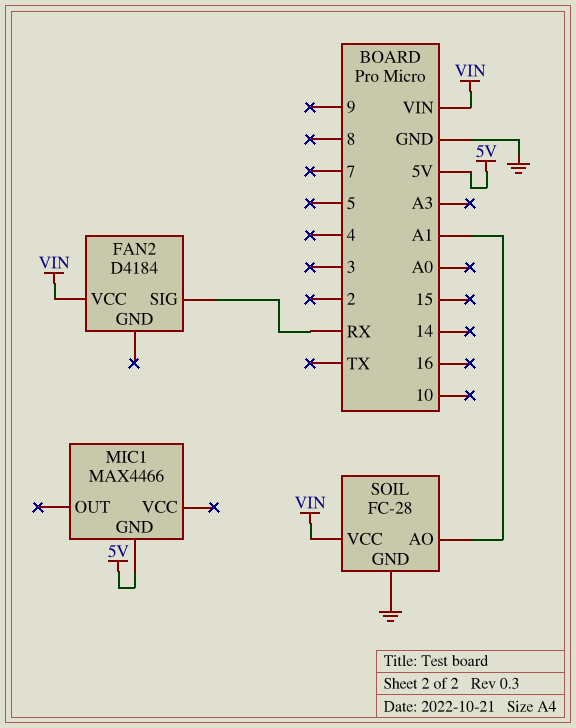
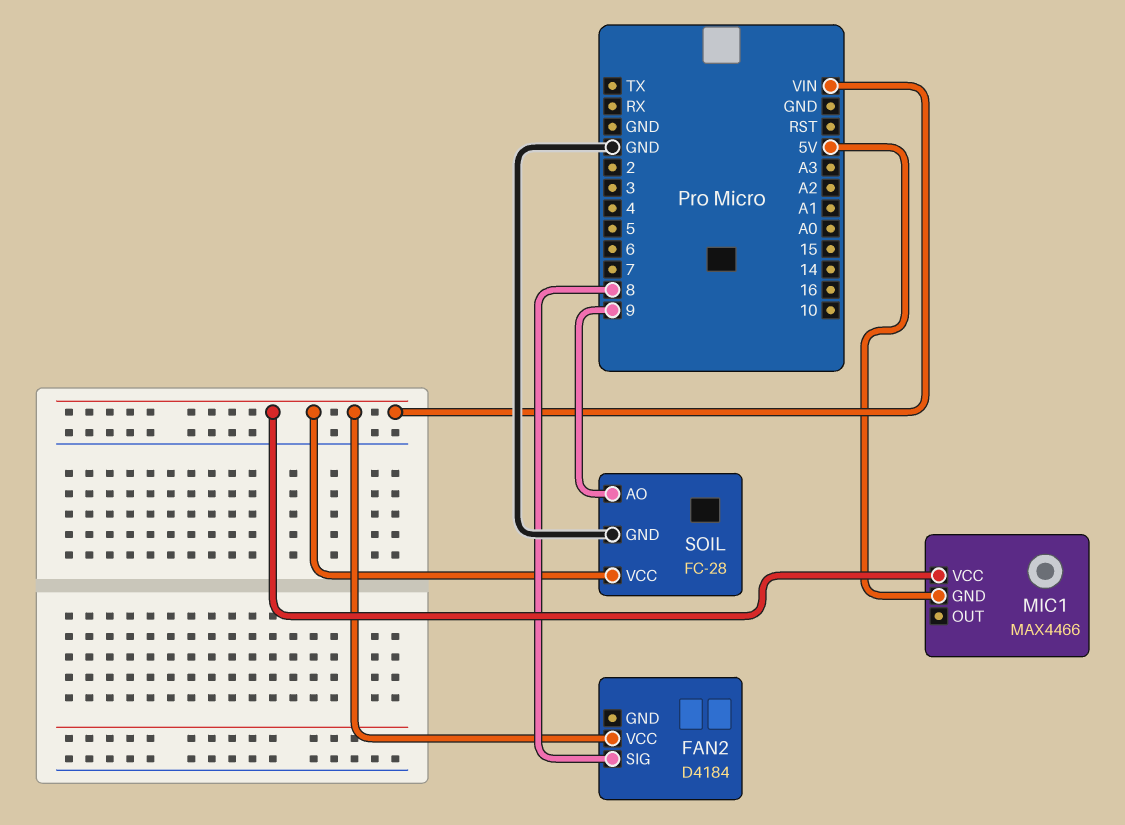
FAN2 pin SIG: RX -> 8
MIC1 pin VCC: none -> VIN
SOIL pin AO: A1 -> 9

